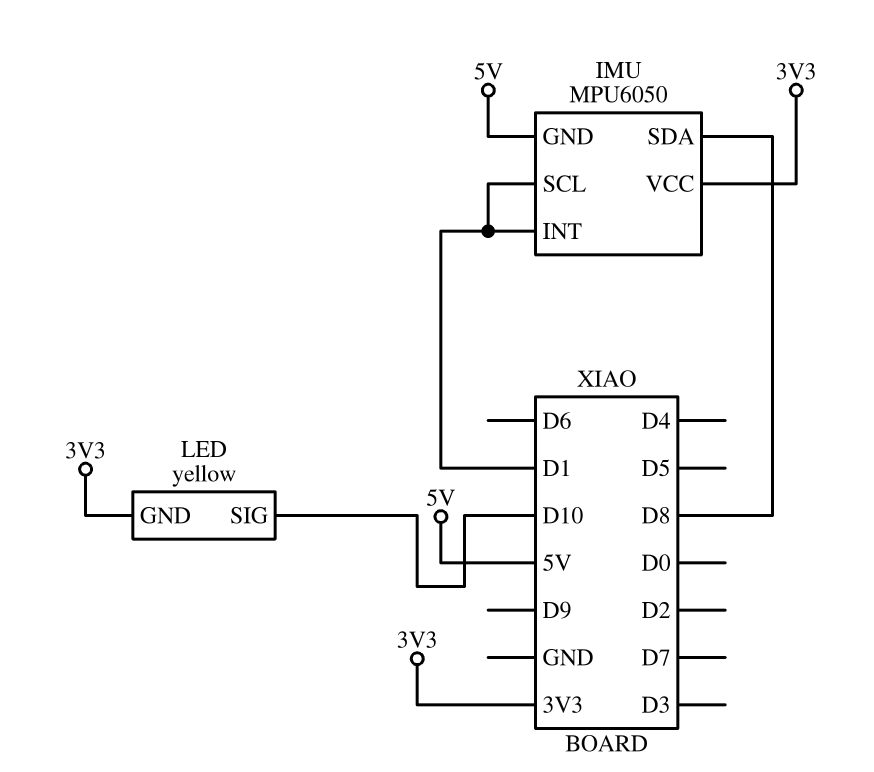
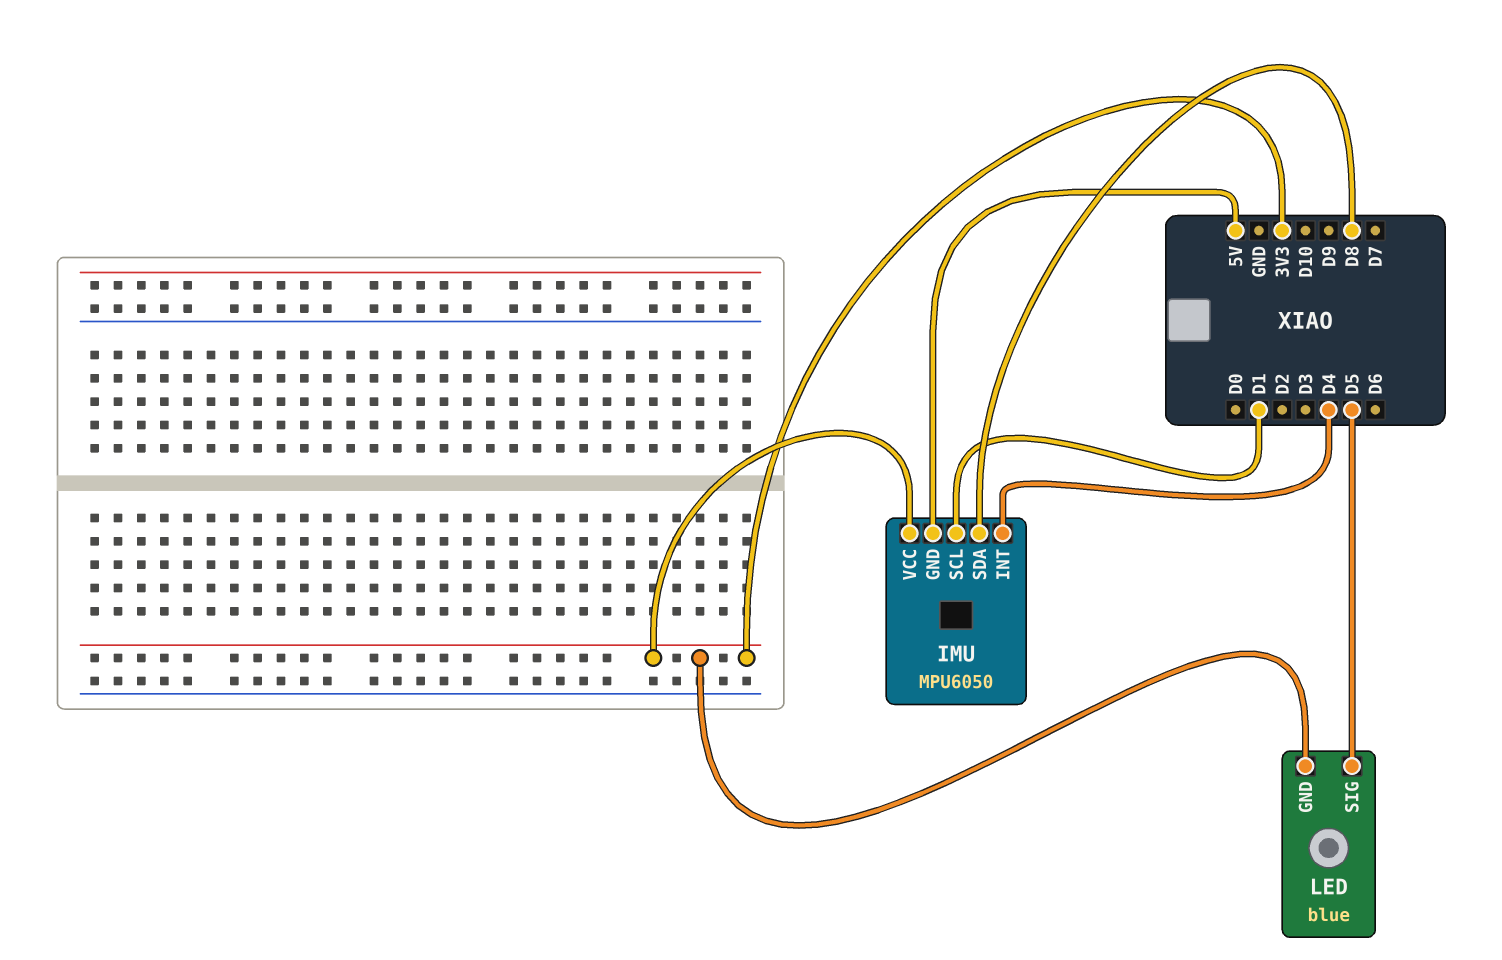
IMU pin INT: D1 -> D4
LED: yellow -> blue
LED pin SIG: D10 -> D5

